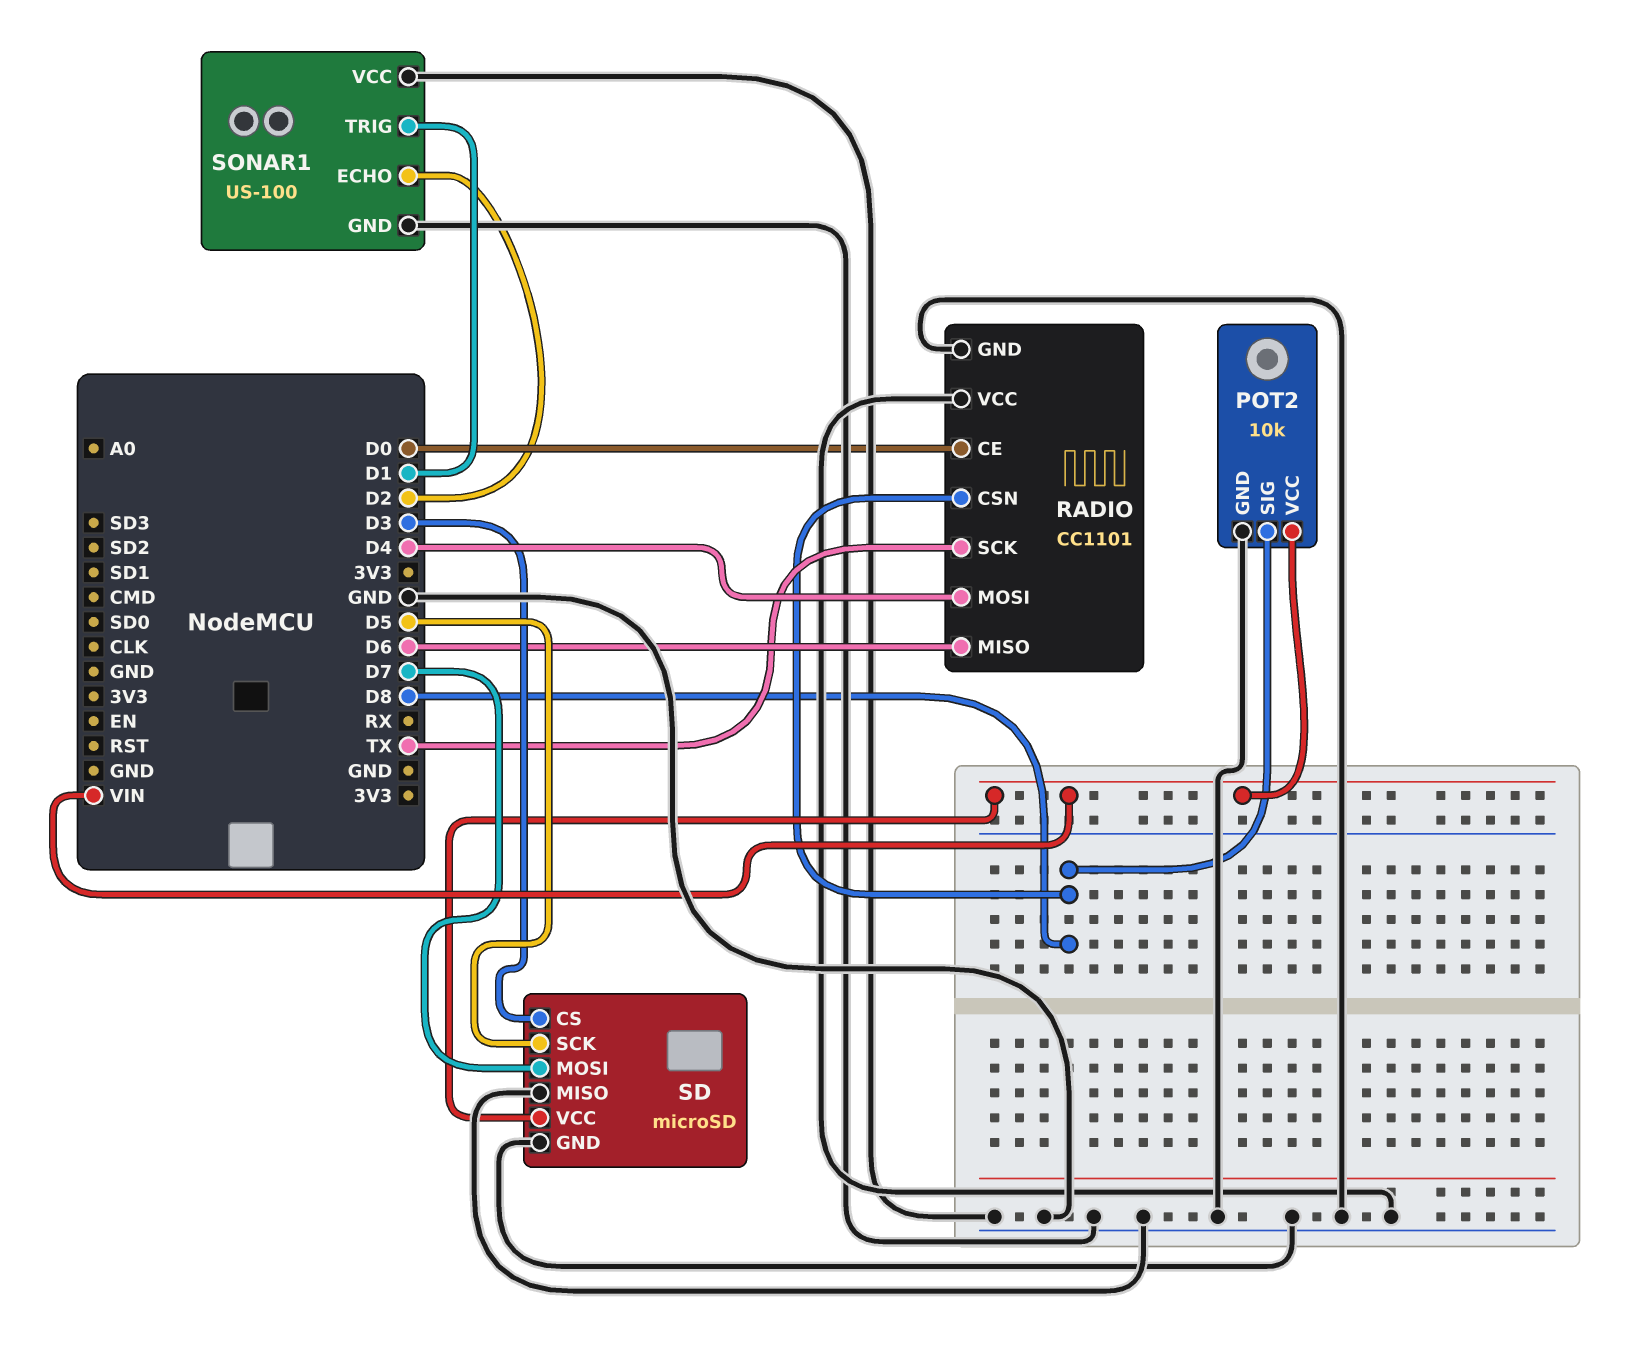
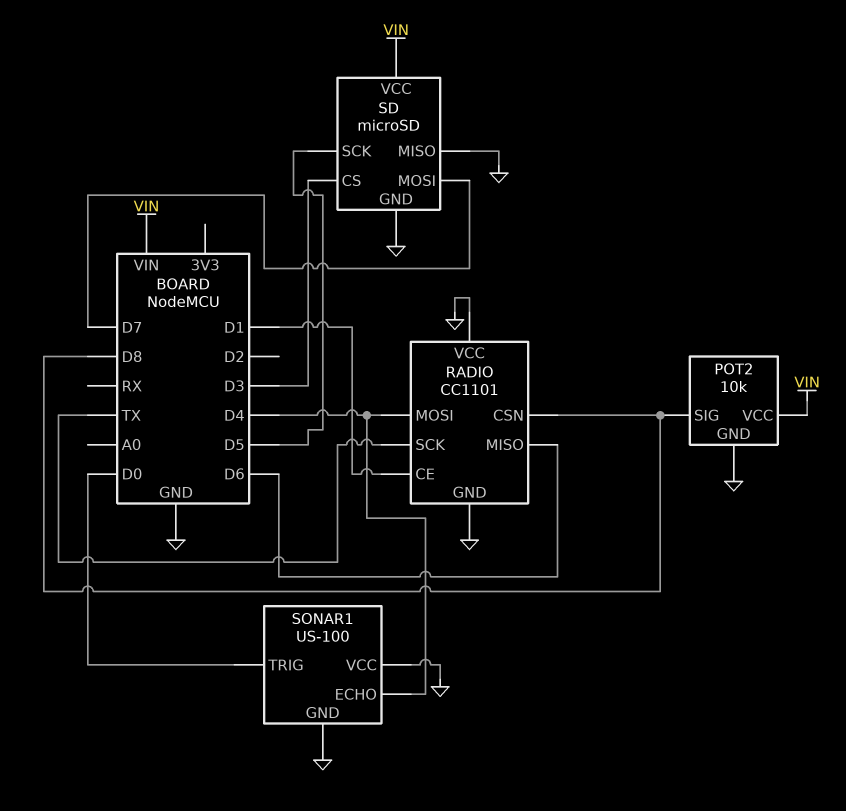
RADIO pin CE: D0 -> D1
SONAR1 pin ECHO: D2 -> D4
SONAR1 pin TRIG: D1 -> D0

